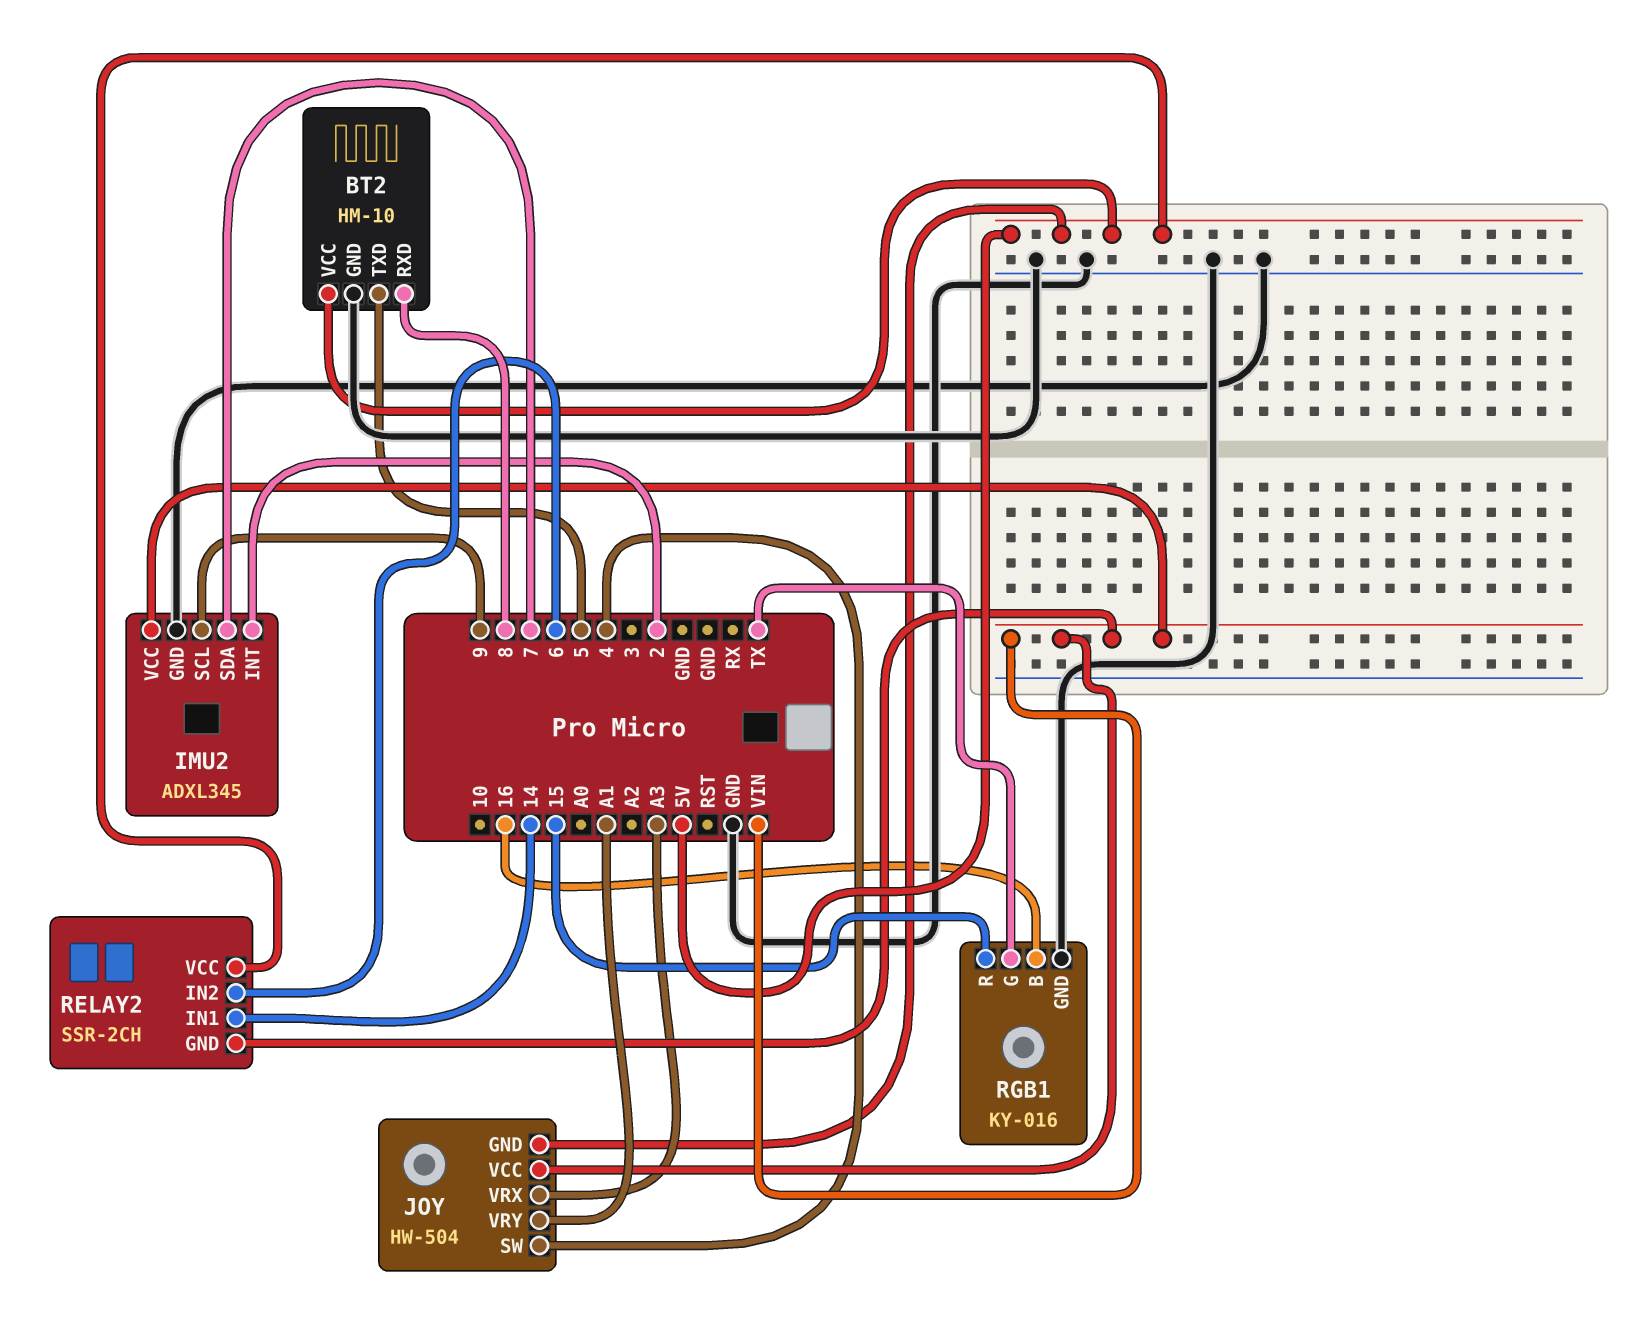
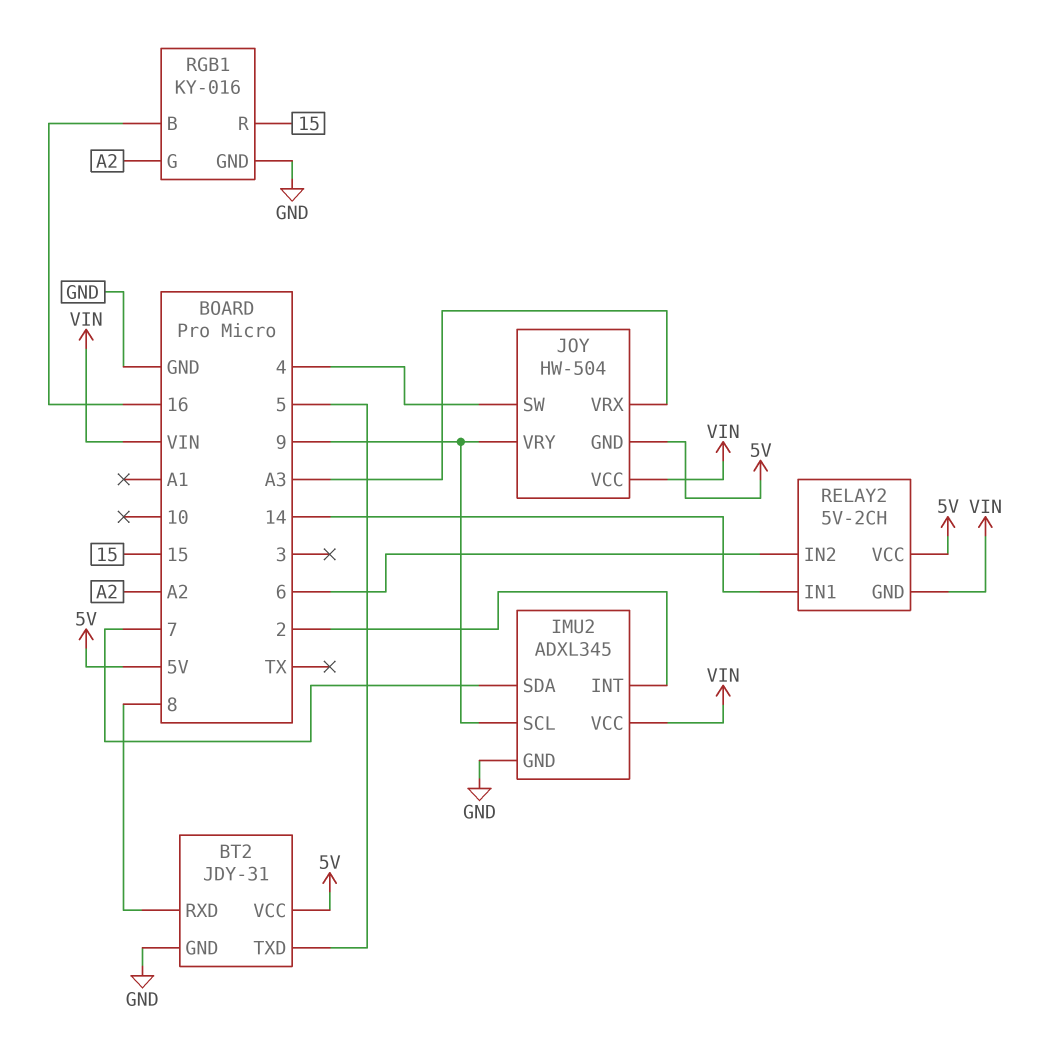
BT2: HM-10 -> JDY-31
JOY pin VRY: A1 -> 9
RELAY2: SSR-2CH -> 5V-2CH
RGB1 pin G: TX -> A2

